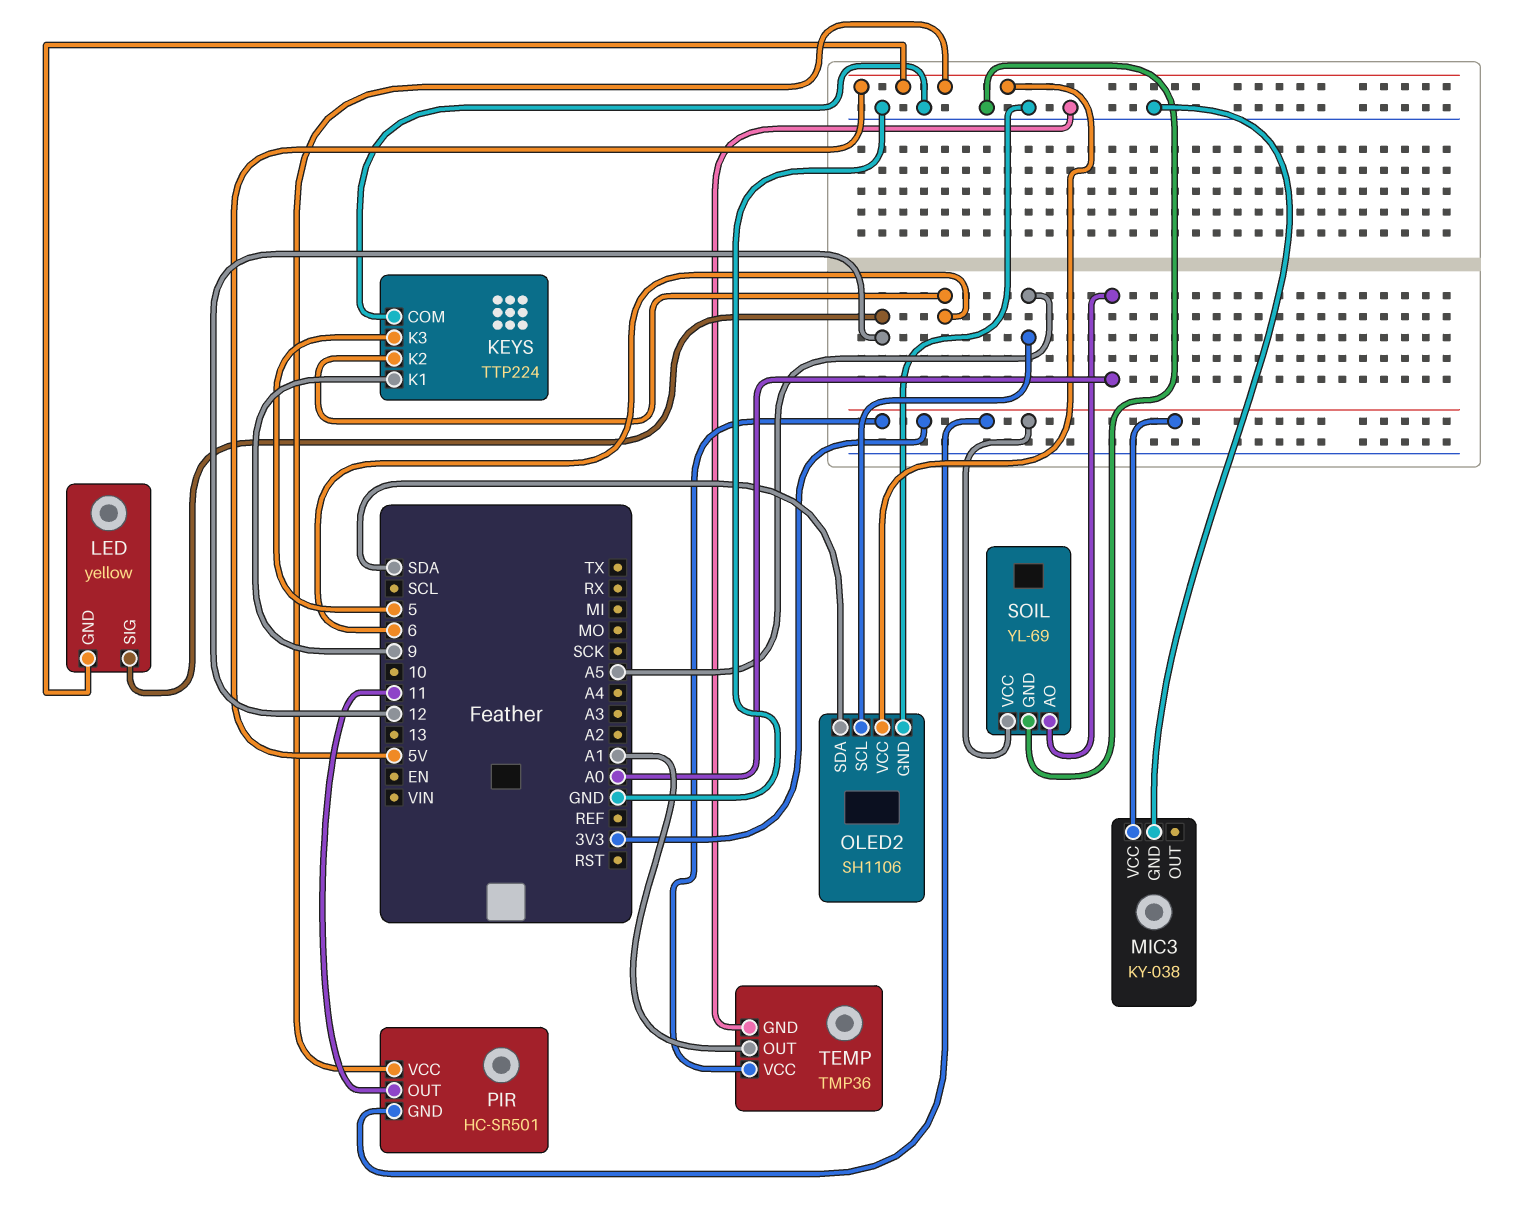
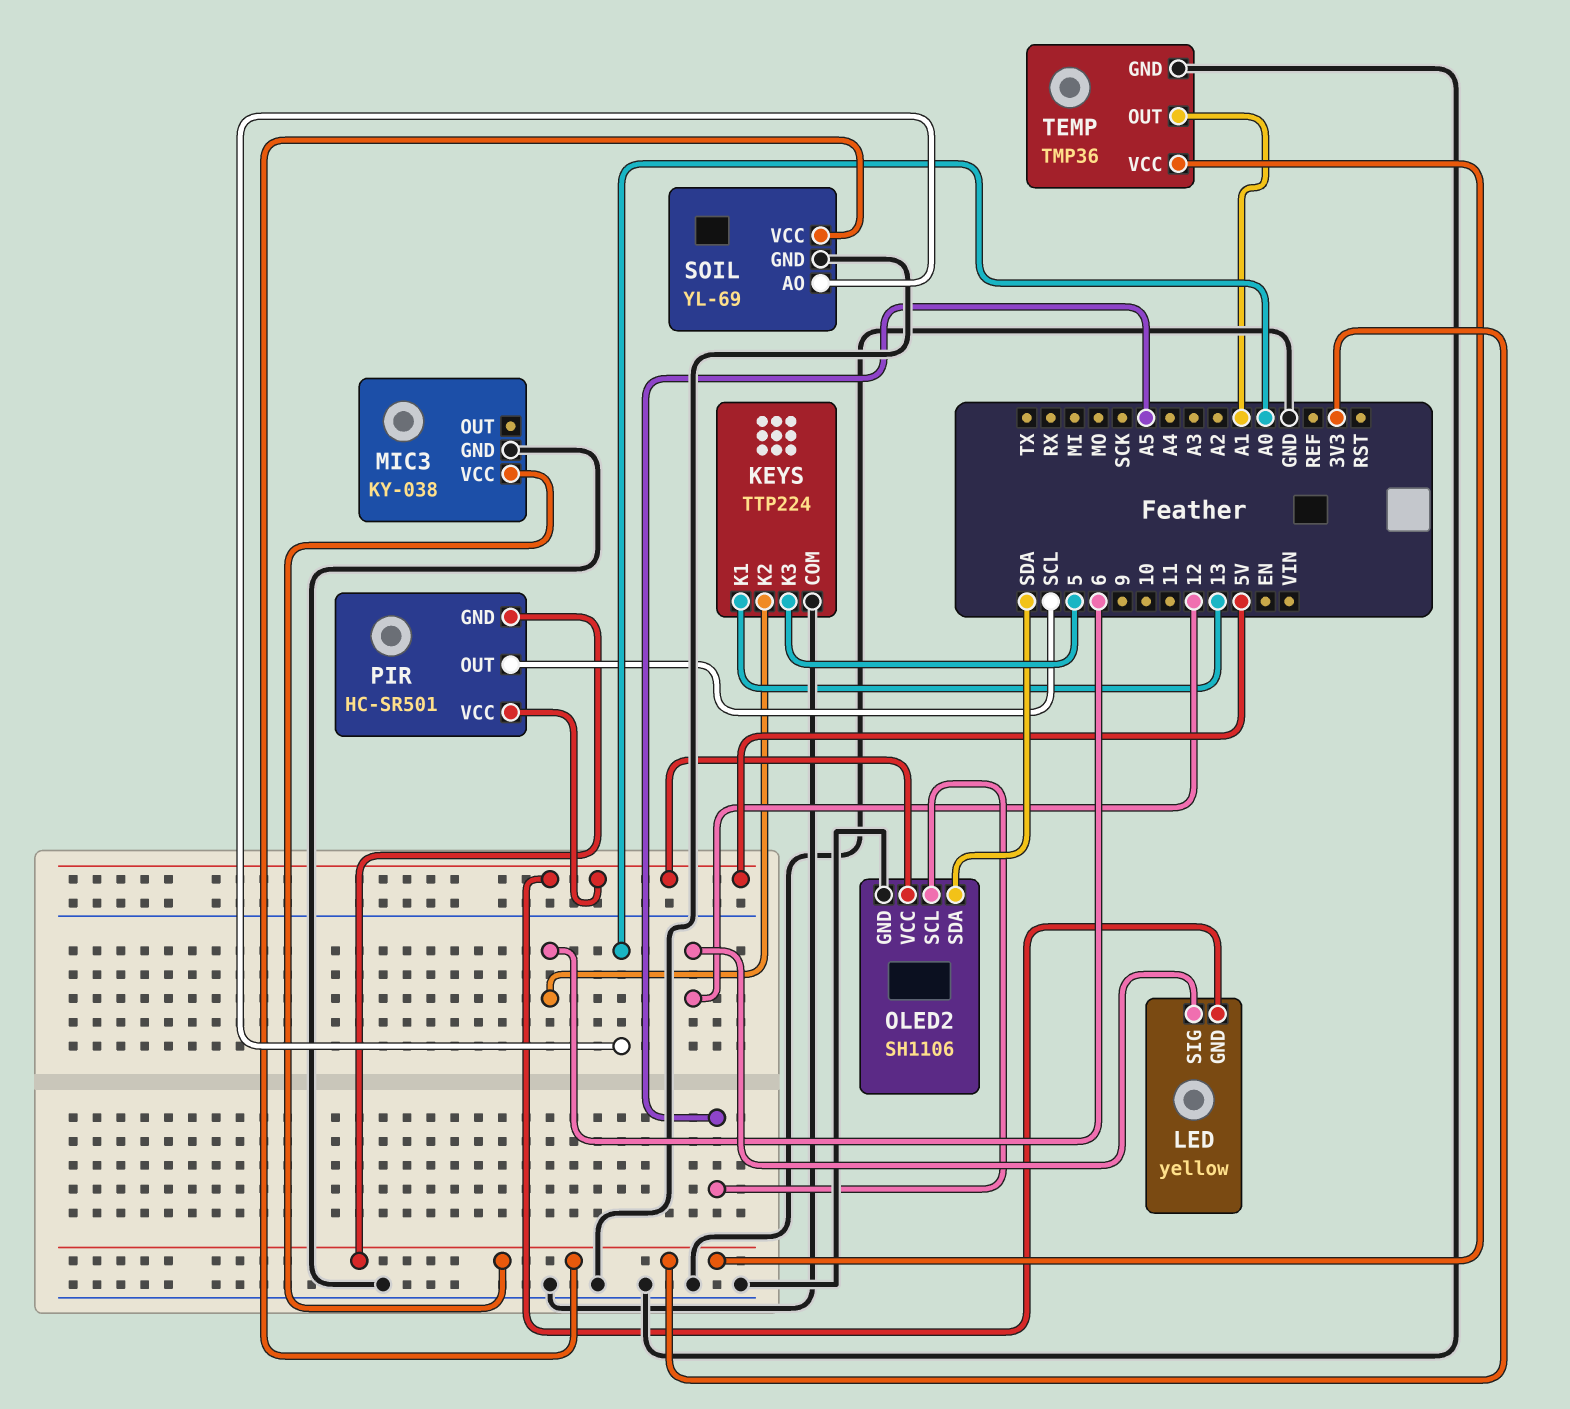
KEYS pin K1: 9 -> 13
PIR pin OUT: 11 -> SCL

